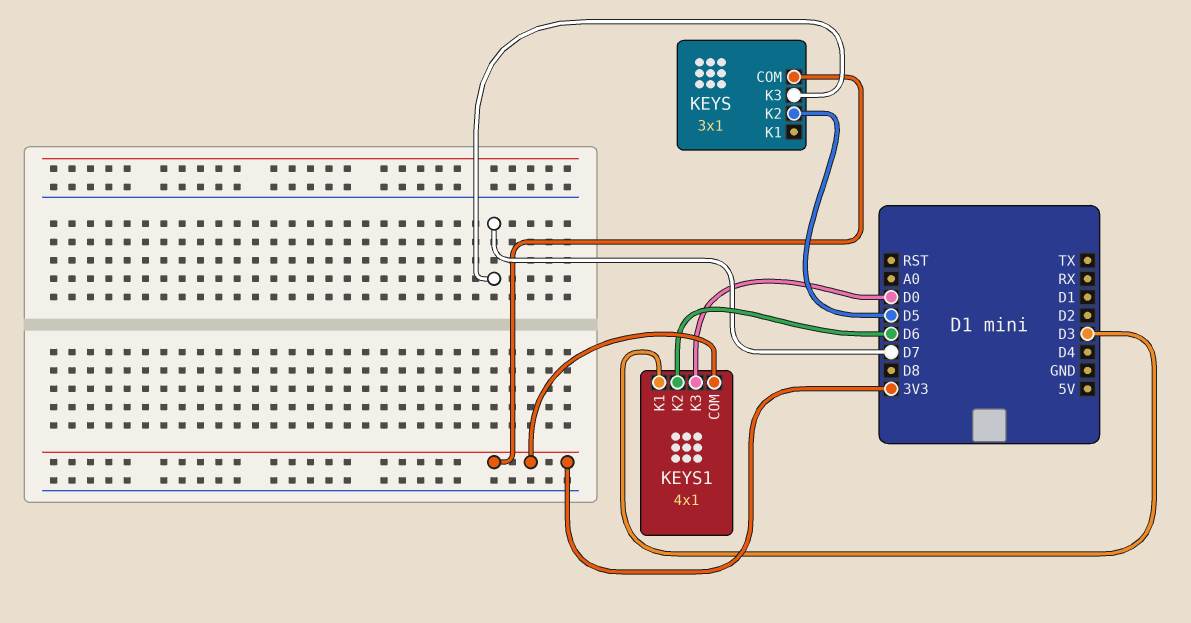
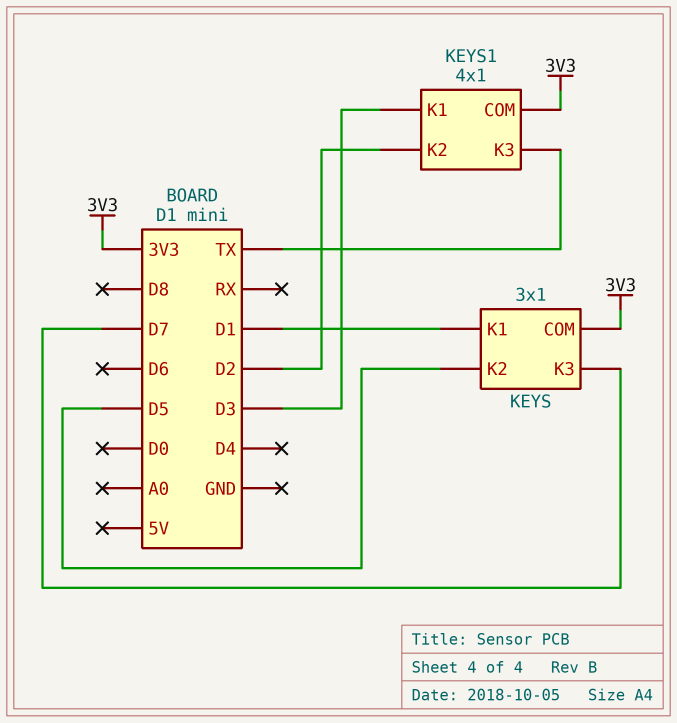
KEYS pin K1: none -> D1
KEYS1 pin K2: D6 -> D2
KEYS1 pin K3: D0 -> TX

